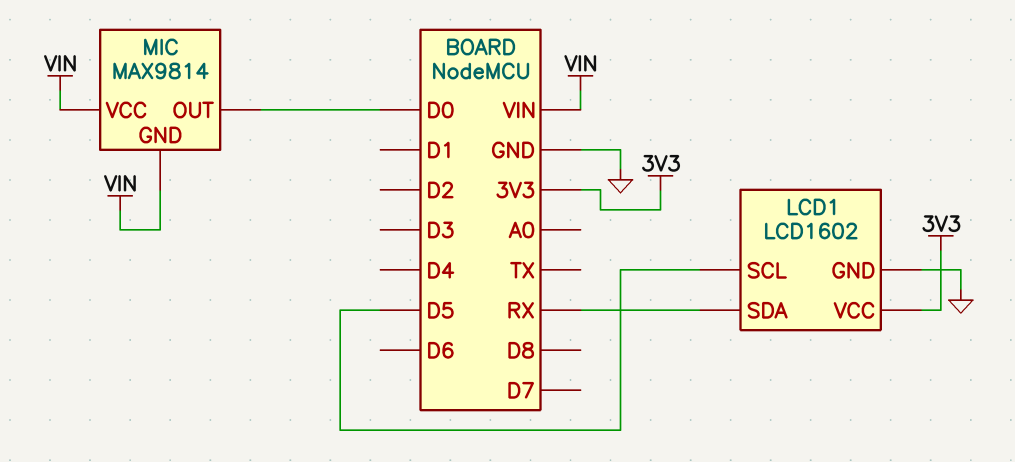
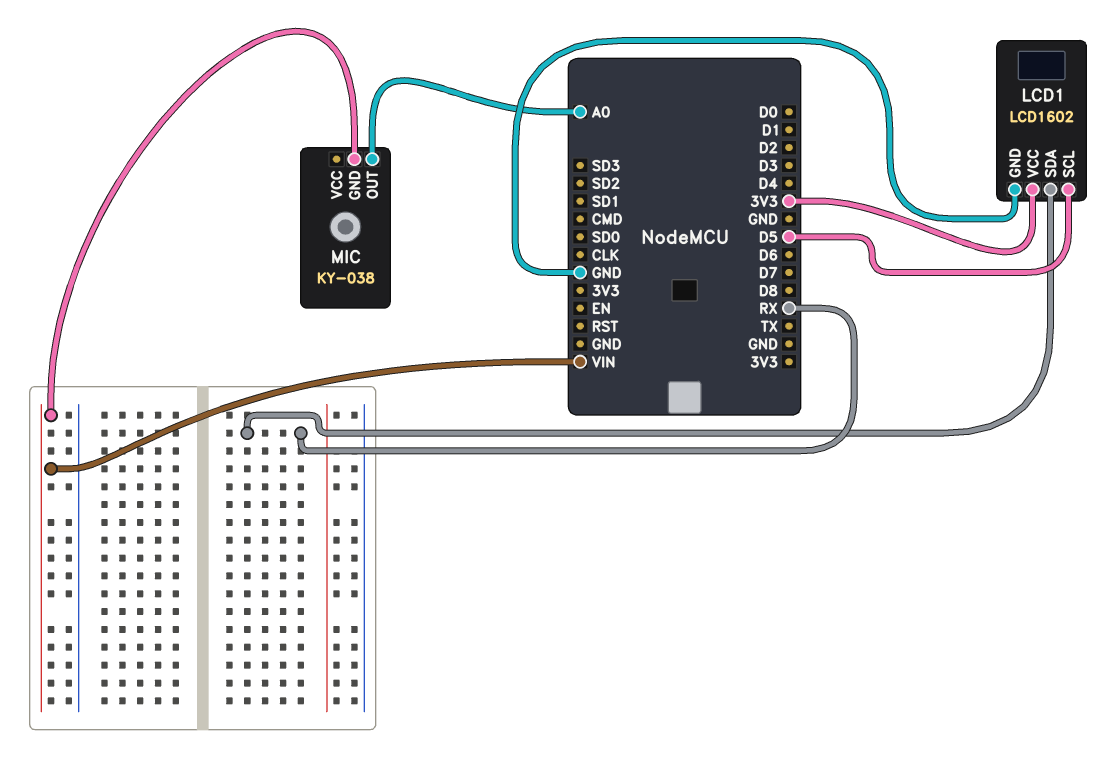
MIC: MAX9814 -> KY-038
MIC pin OUT: D0 -> A0
MIC pin VCC: VIN -> none

